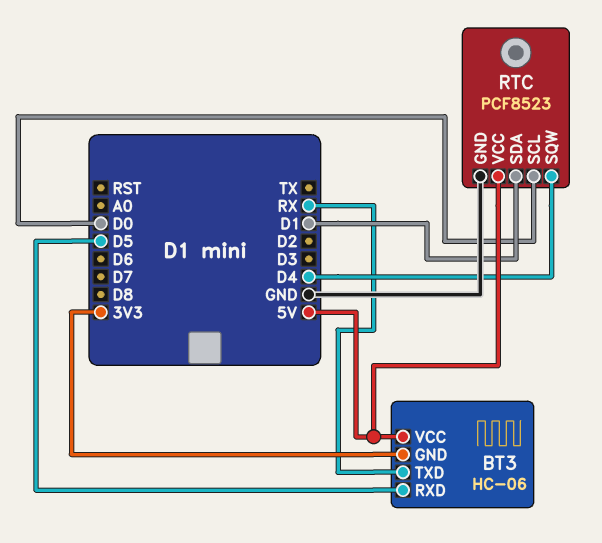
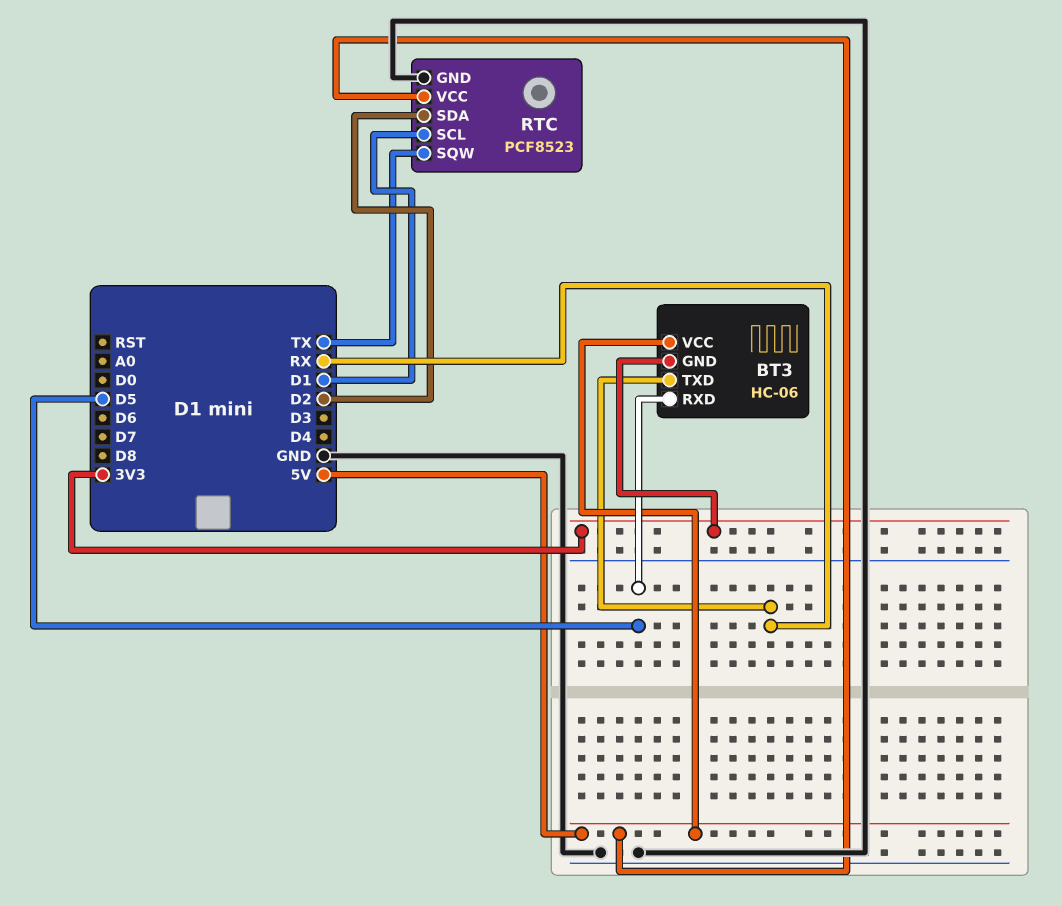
RTC pin SCL: D0 -> D1
RTC pin SDA: D1 -> D2
RTC pin SQW: D4 -> TX

